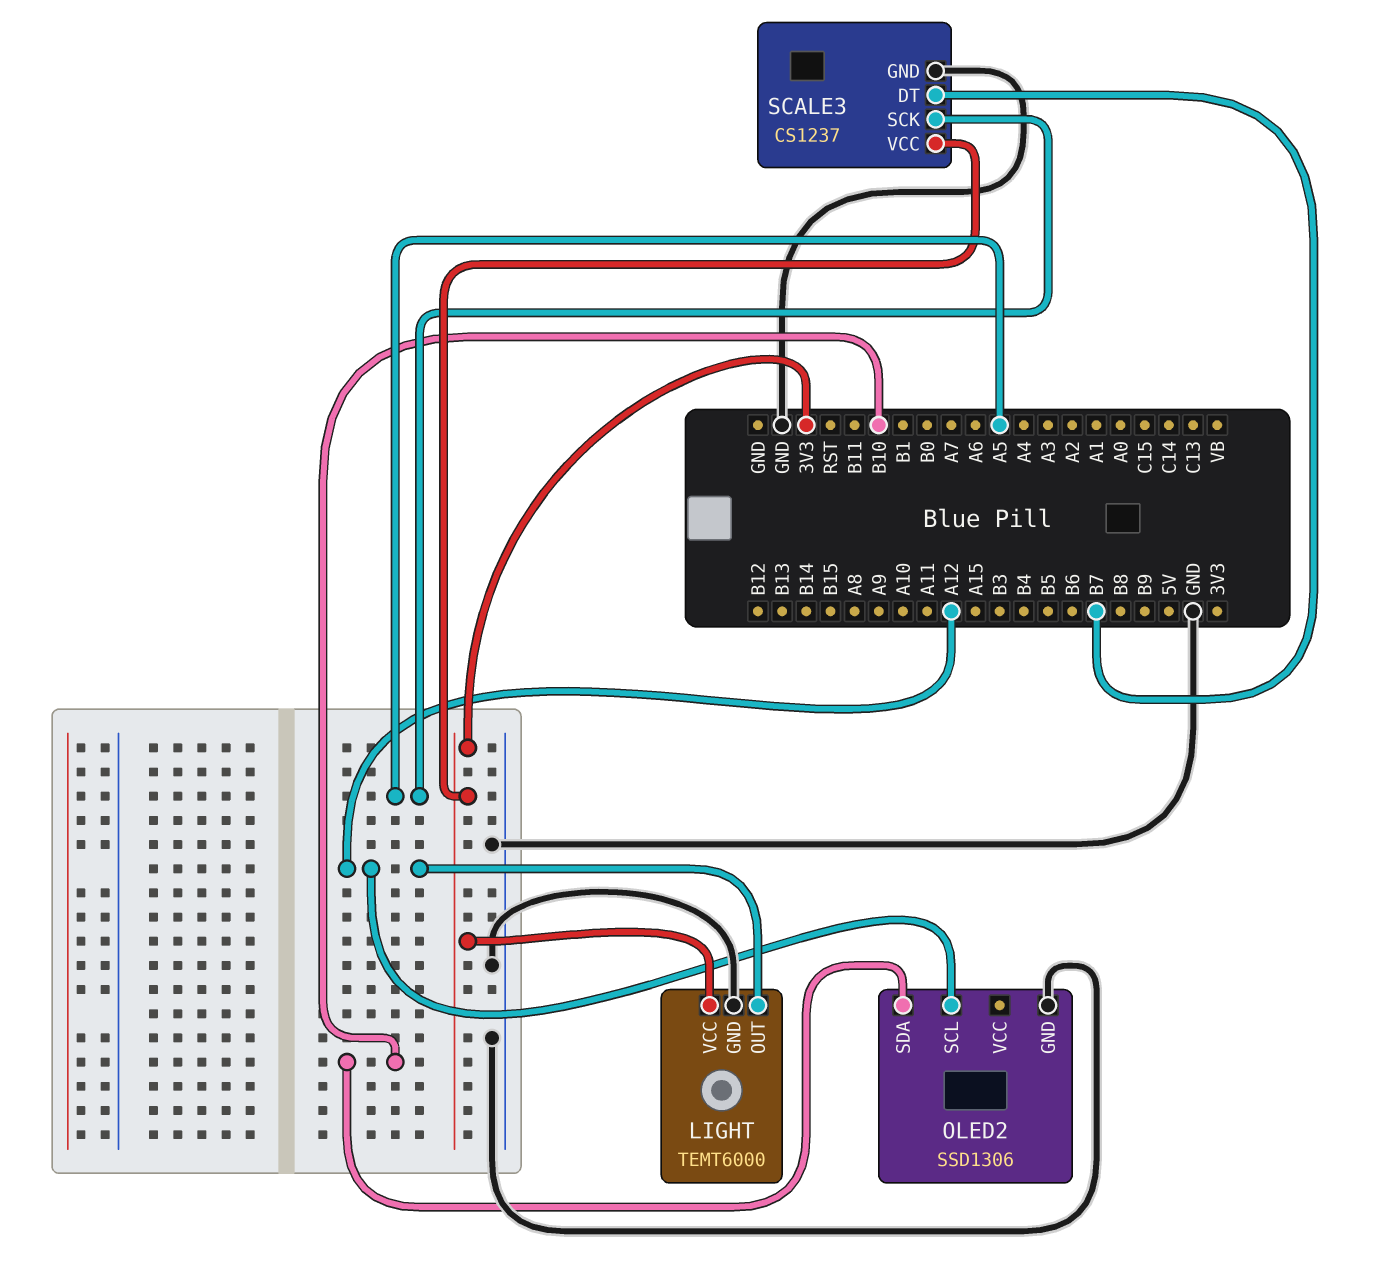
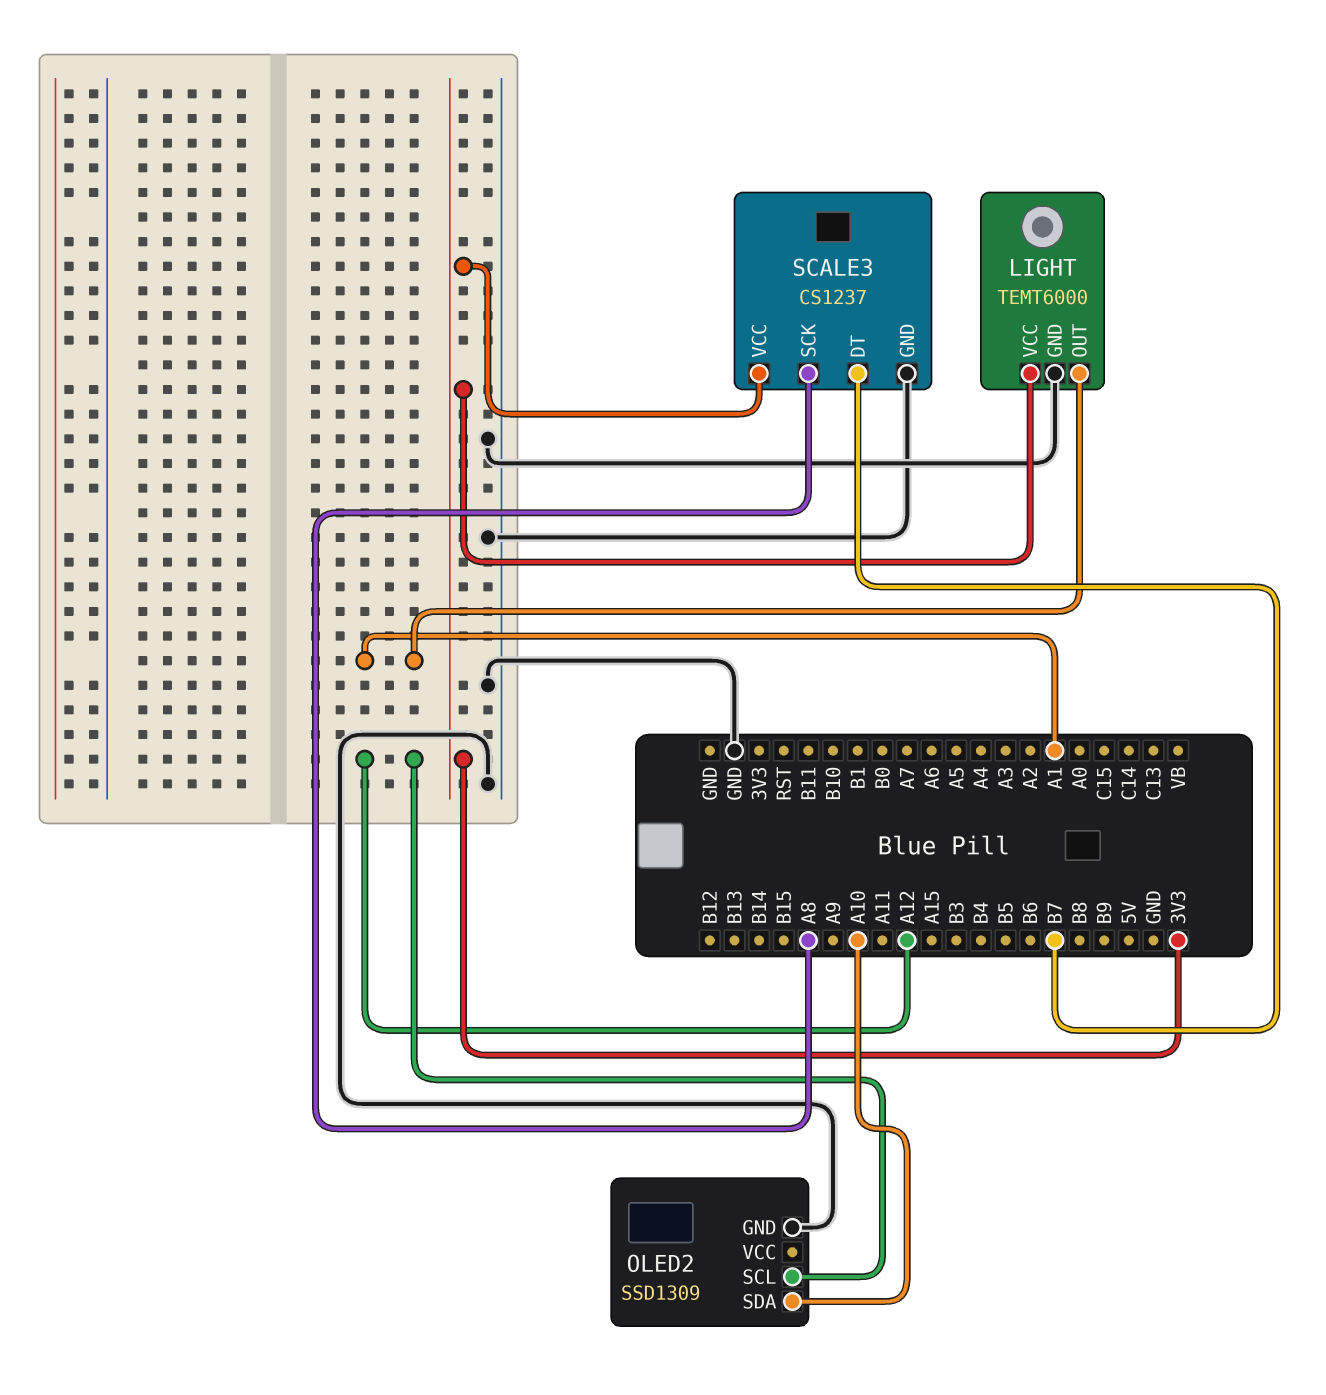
LIGHT pin OUT: A12 -> A1
OLED2: SSD1306 -> SSD1309
OLED2 pin SDA: B10 -> A10
SCALE3 pin SCK: A5 -> A8

